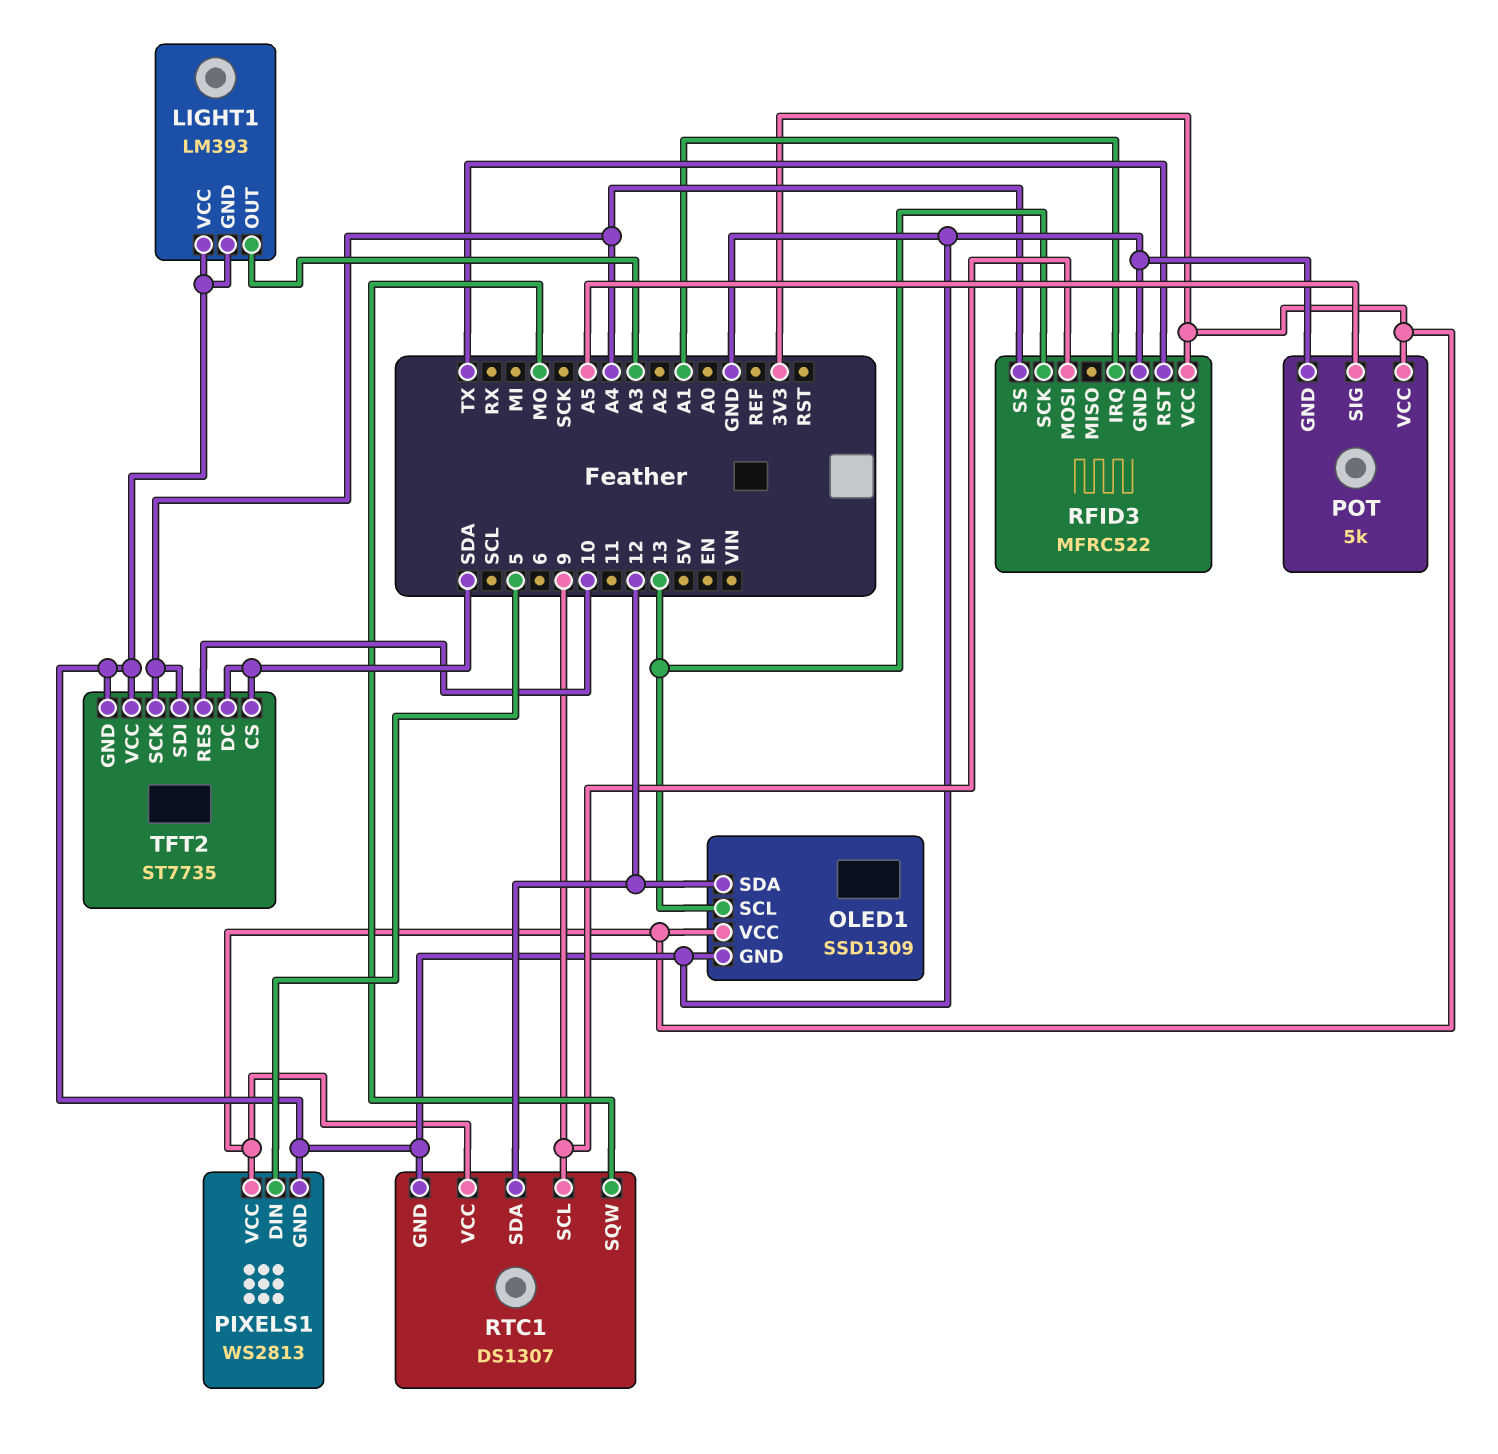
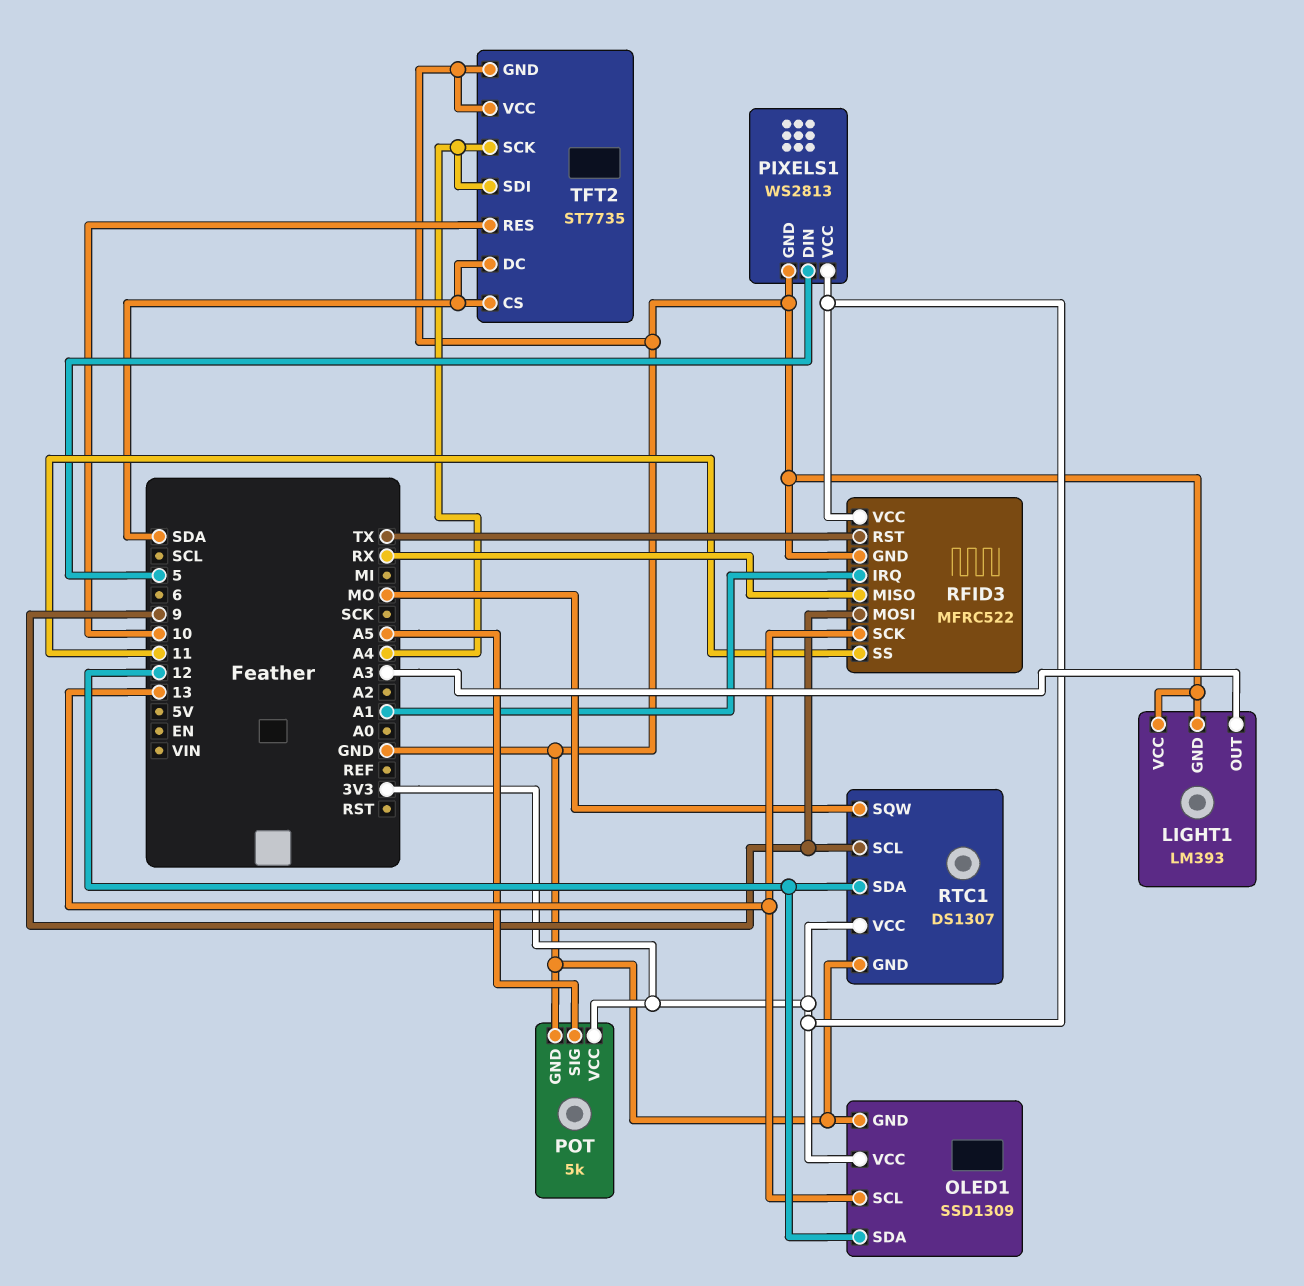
RFID3 pin MISO: none -> RX
RFID3 pin SS: A4 -> 11

